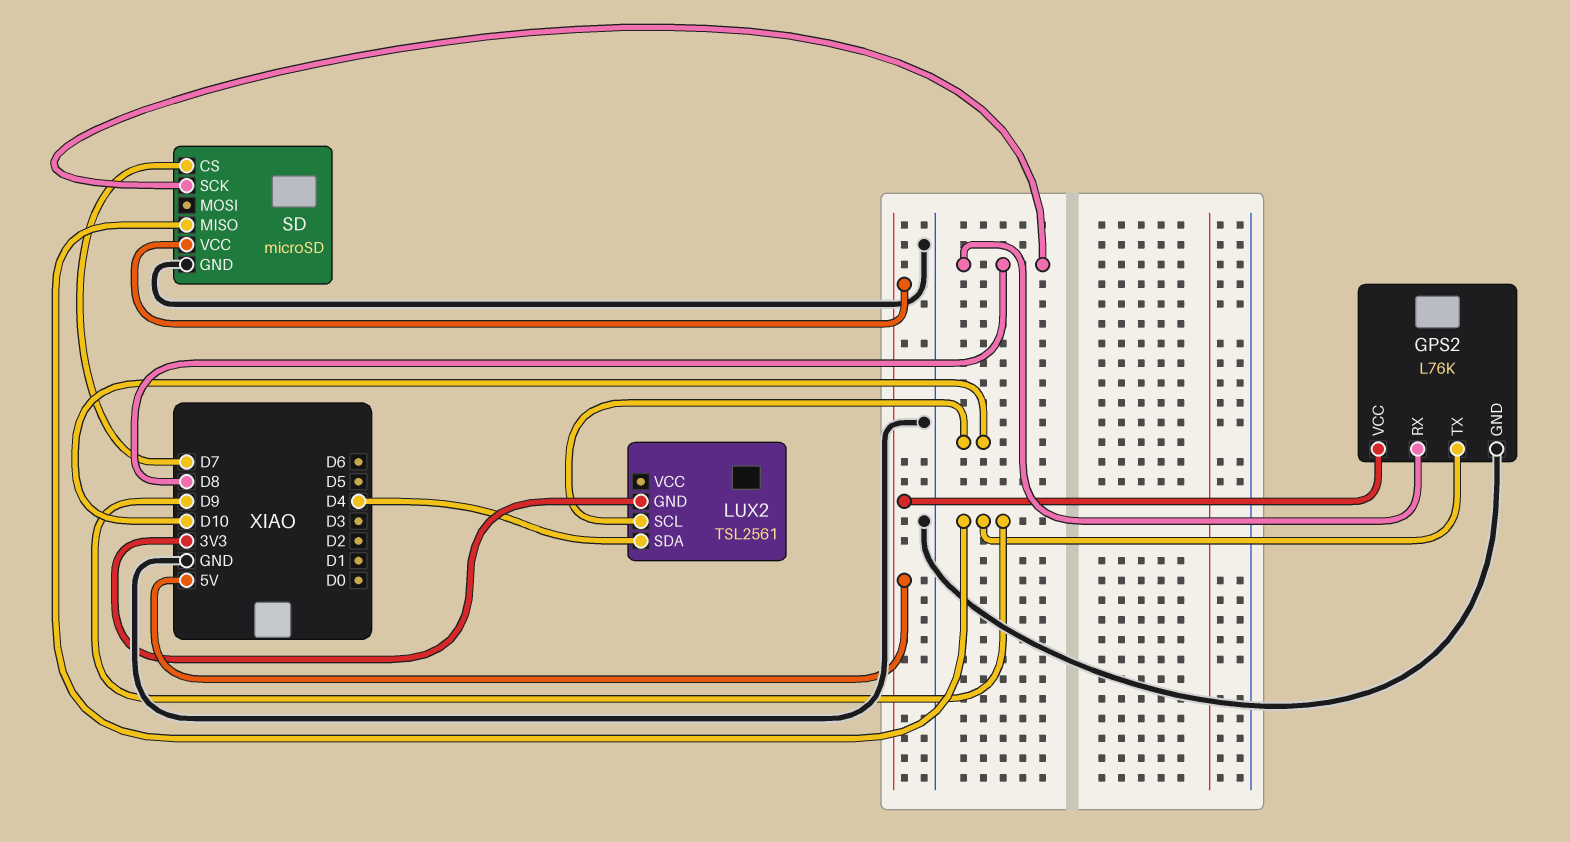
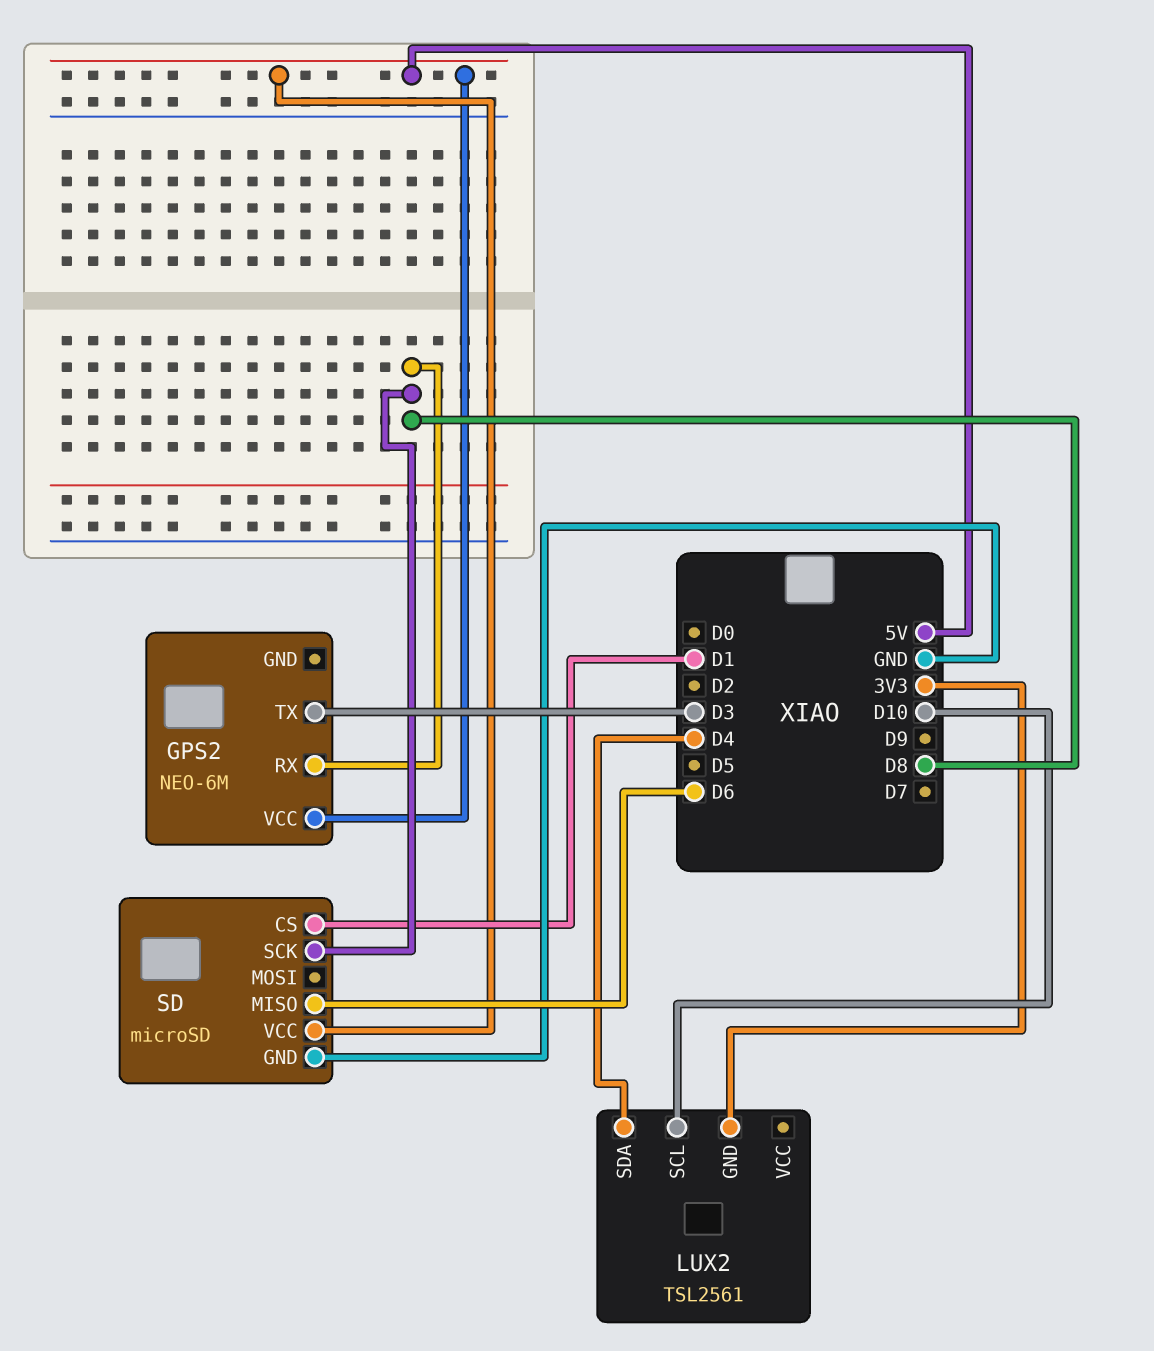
GPS2: L76K -> NEO-6M
GPS2 pin GND: GND -> none
GPS2 pin TX: D9 -> D3
SD pin CS: D7 -> D1
SD pin MISO: D9 -> D6

